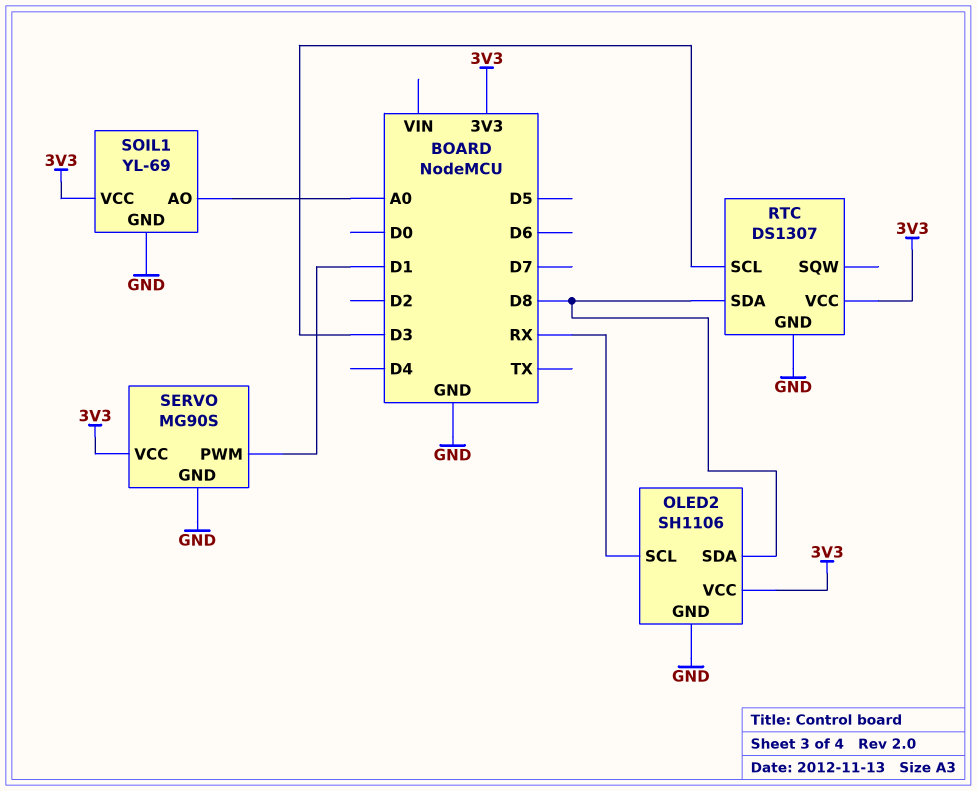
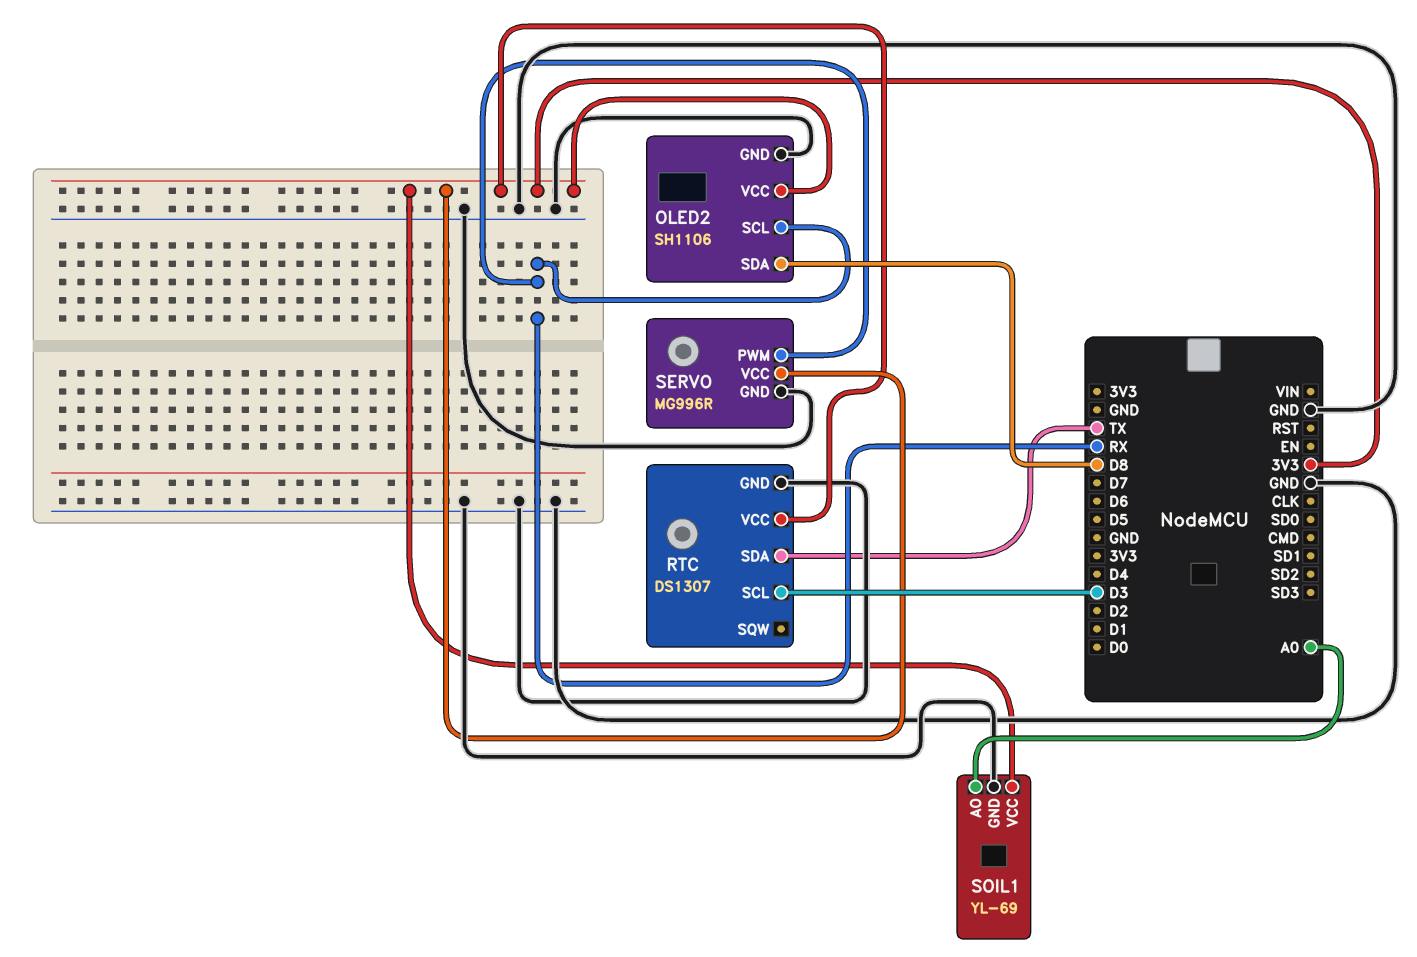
RTC pin SDA: D8 -> TX
SERVO: MG90S -> MG996R
SERVO pin PWM: D1 -> RX

